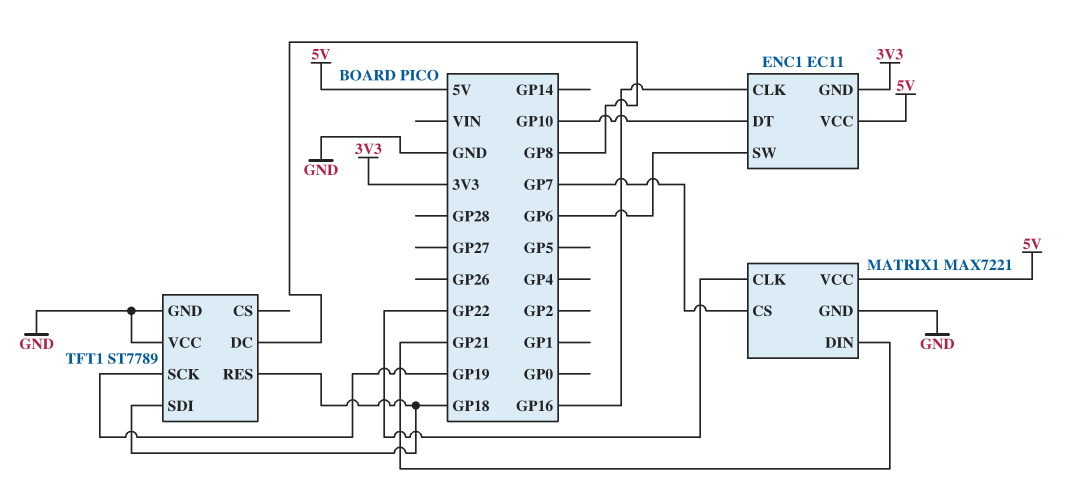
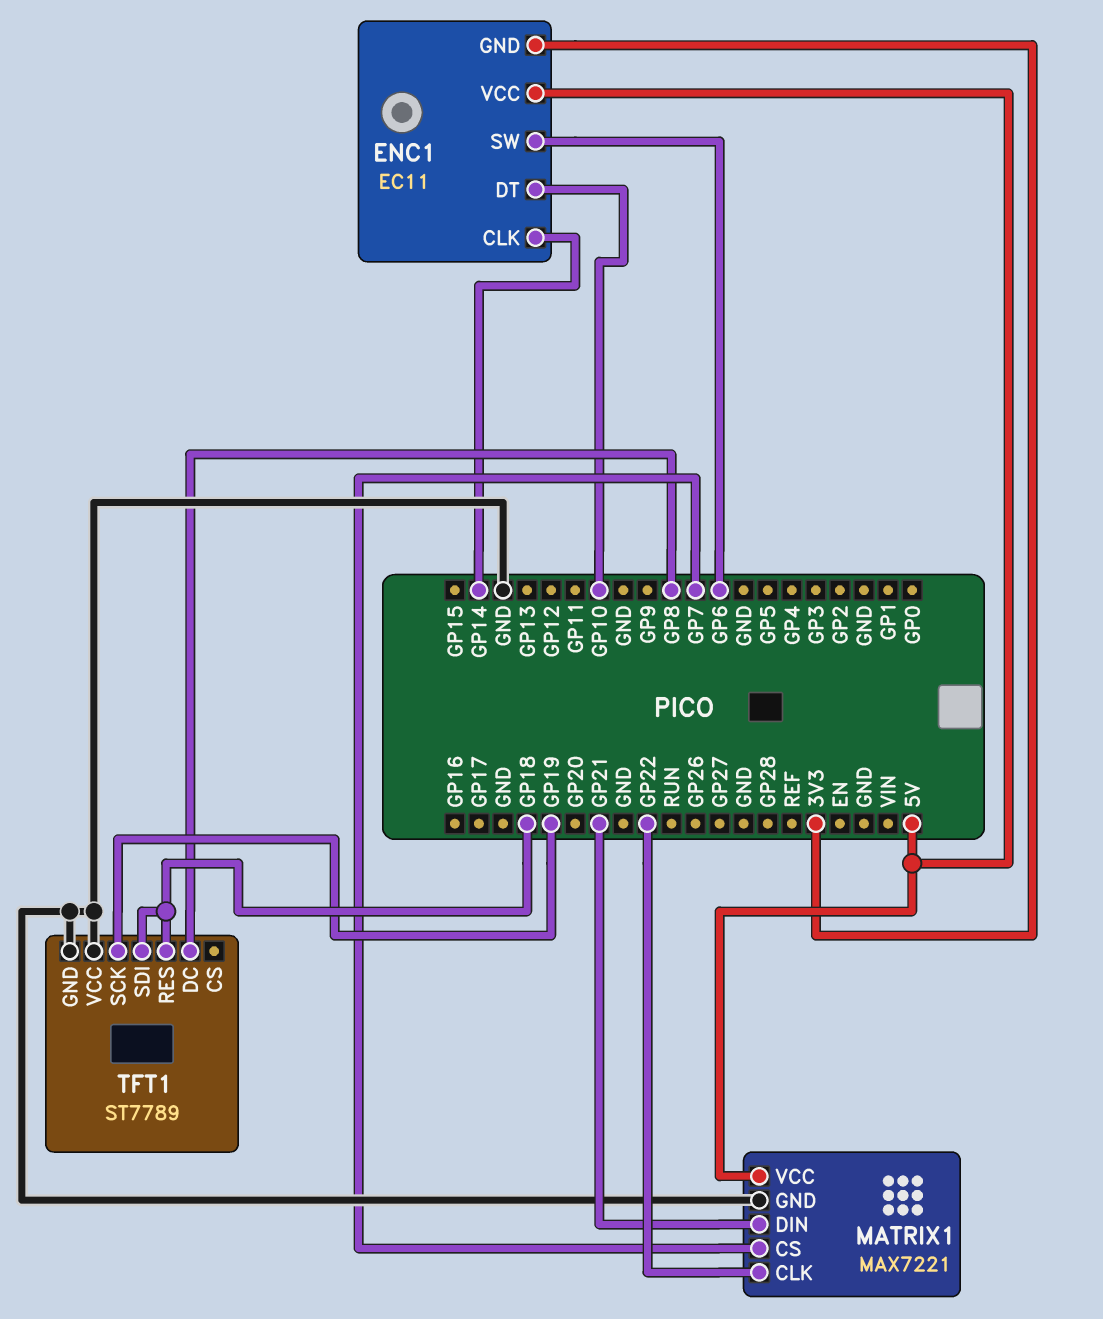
ENC1 pin CLK: GP16 -> GP14

